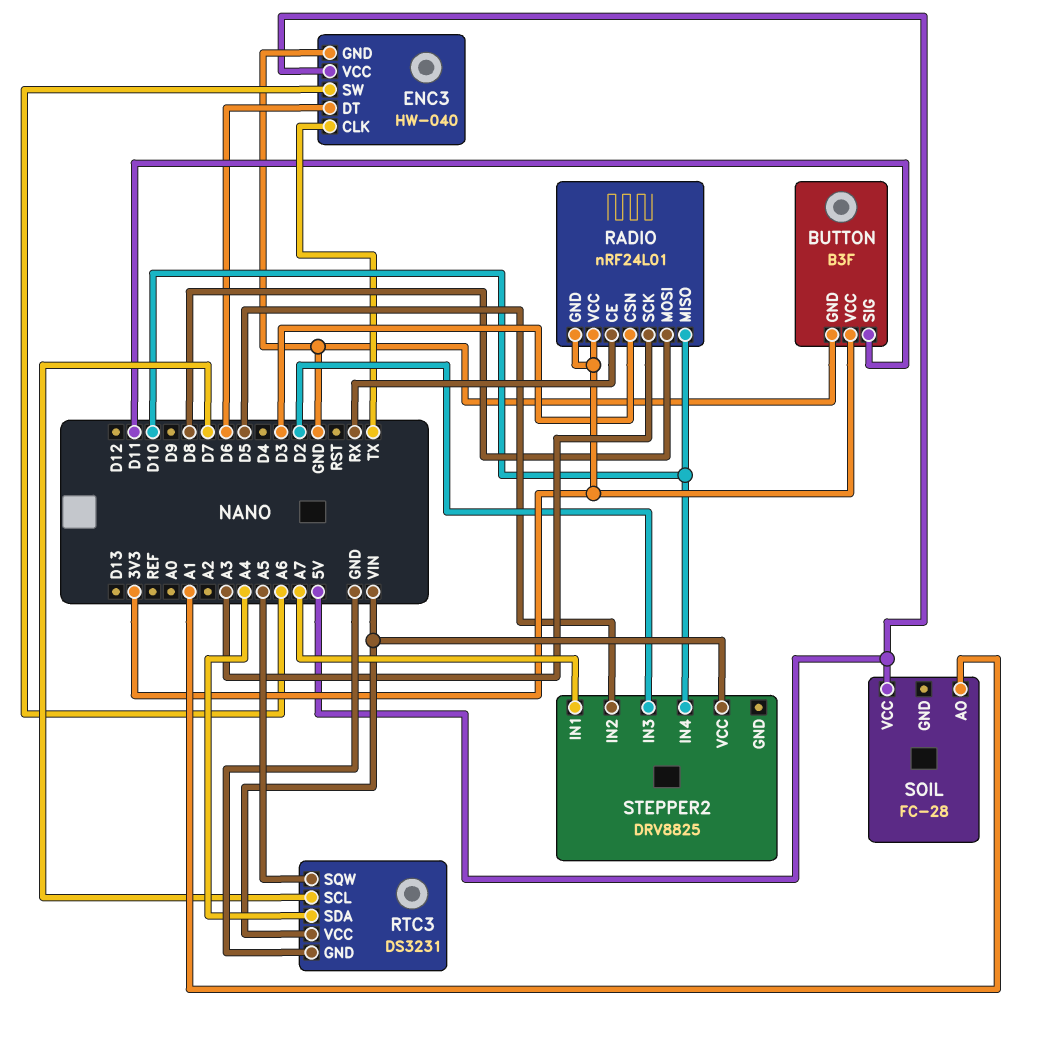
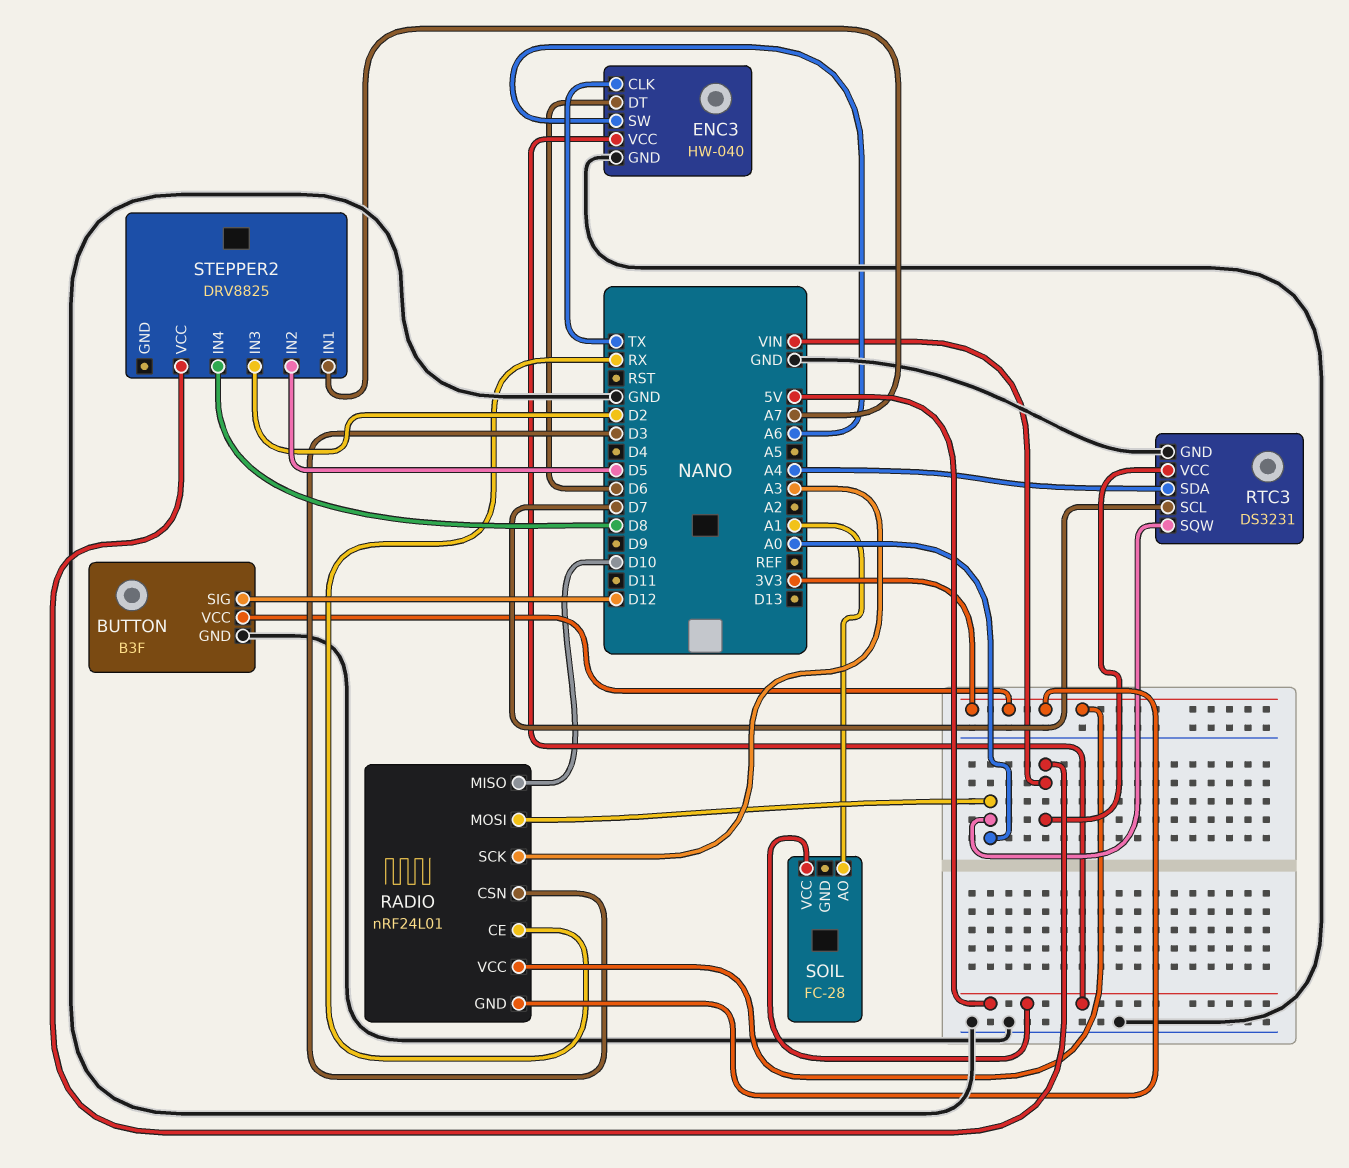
BUTTON pin SIG: D11 -> D12
RADIO pin MOSI: D8 -> A0
RTC3 pin SQW: A5 -> A0
STEPPER2 pin IN4: D10 -> D8

